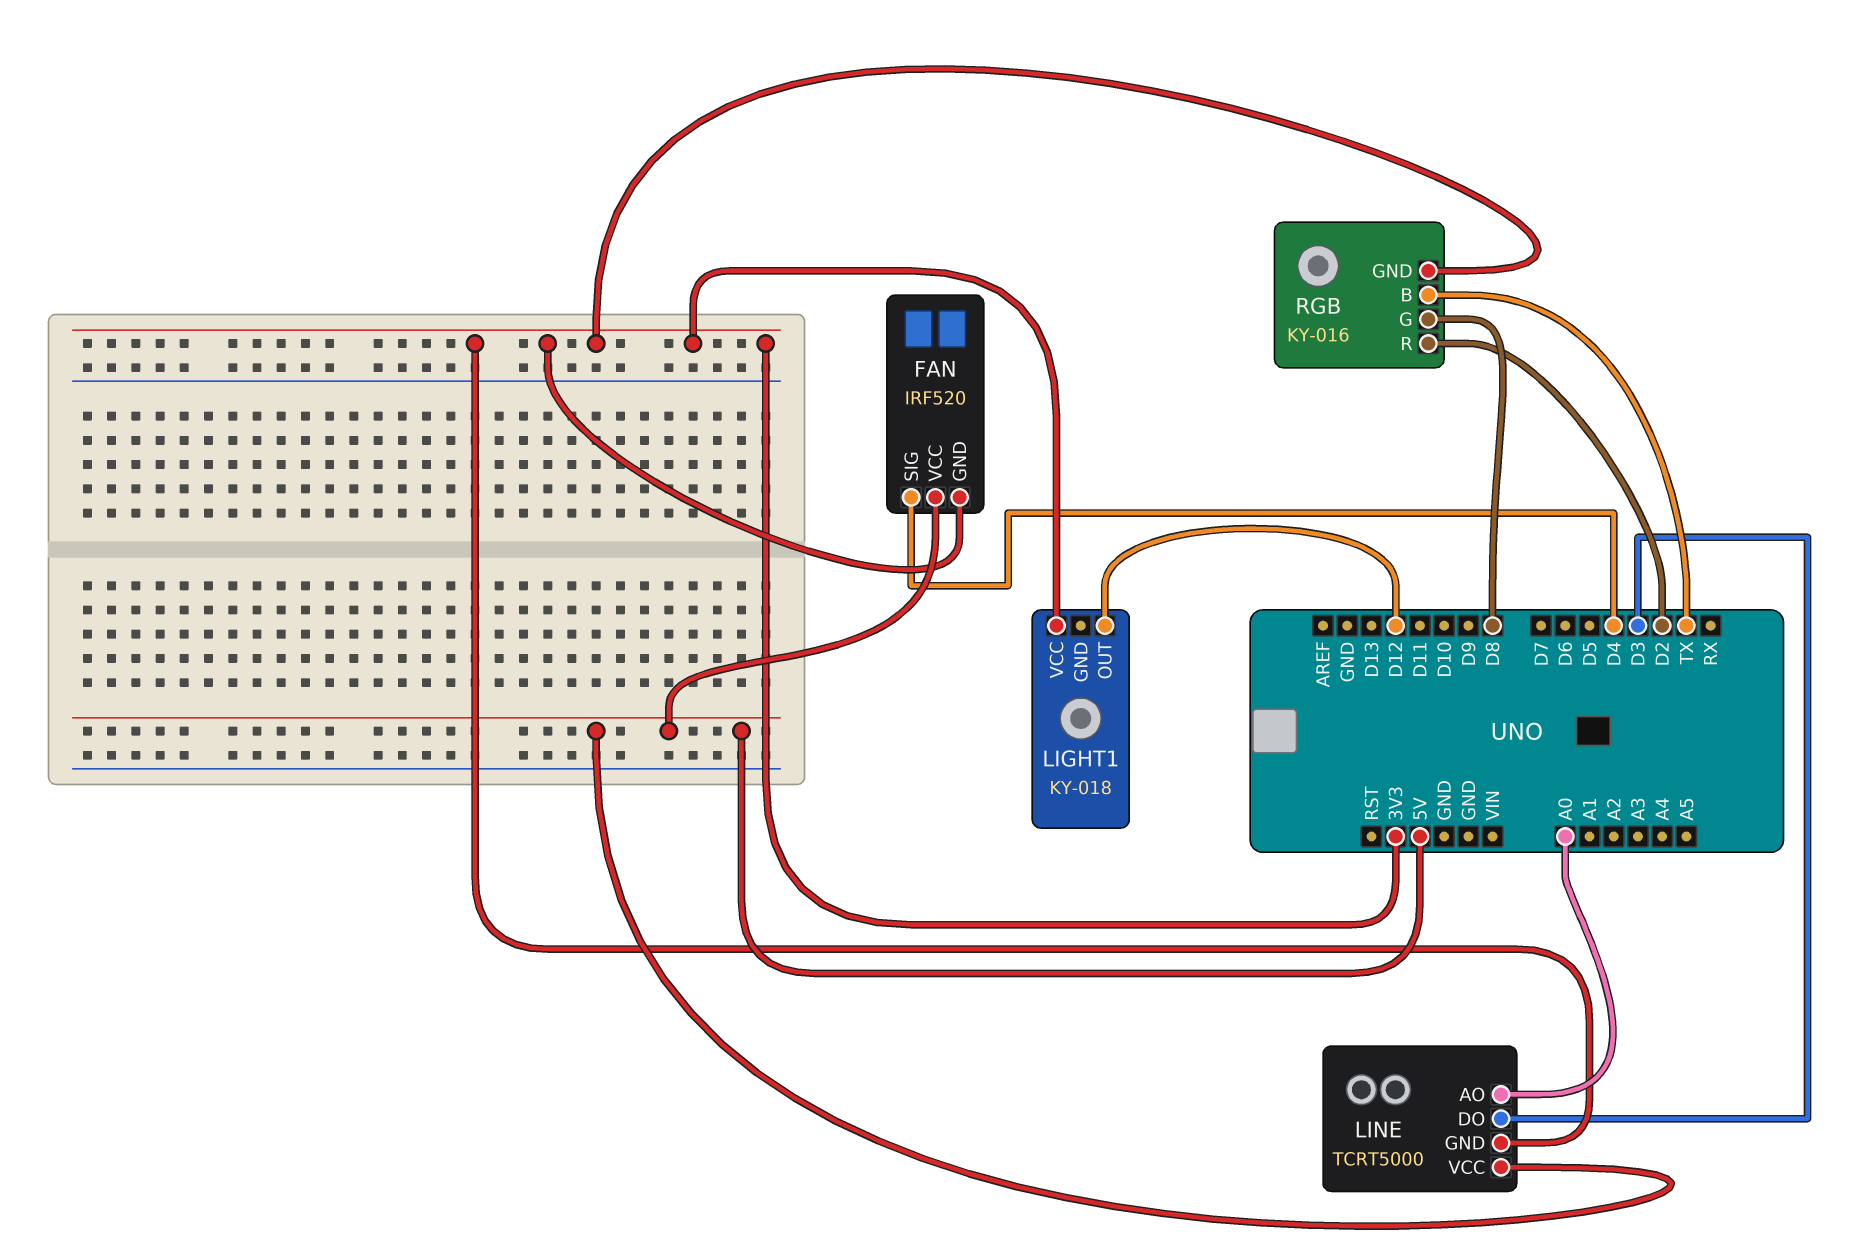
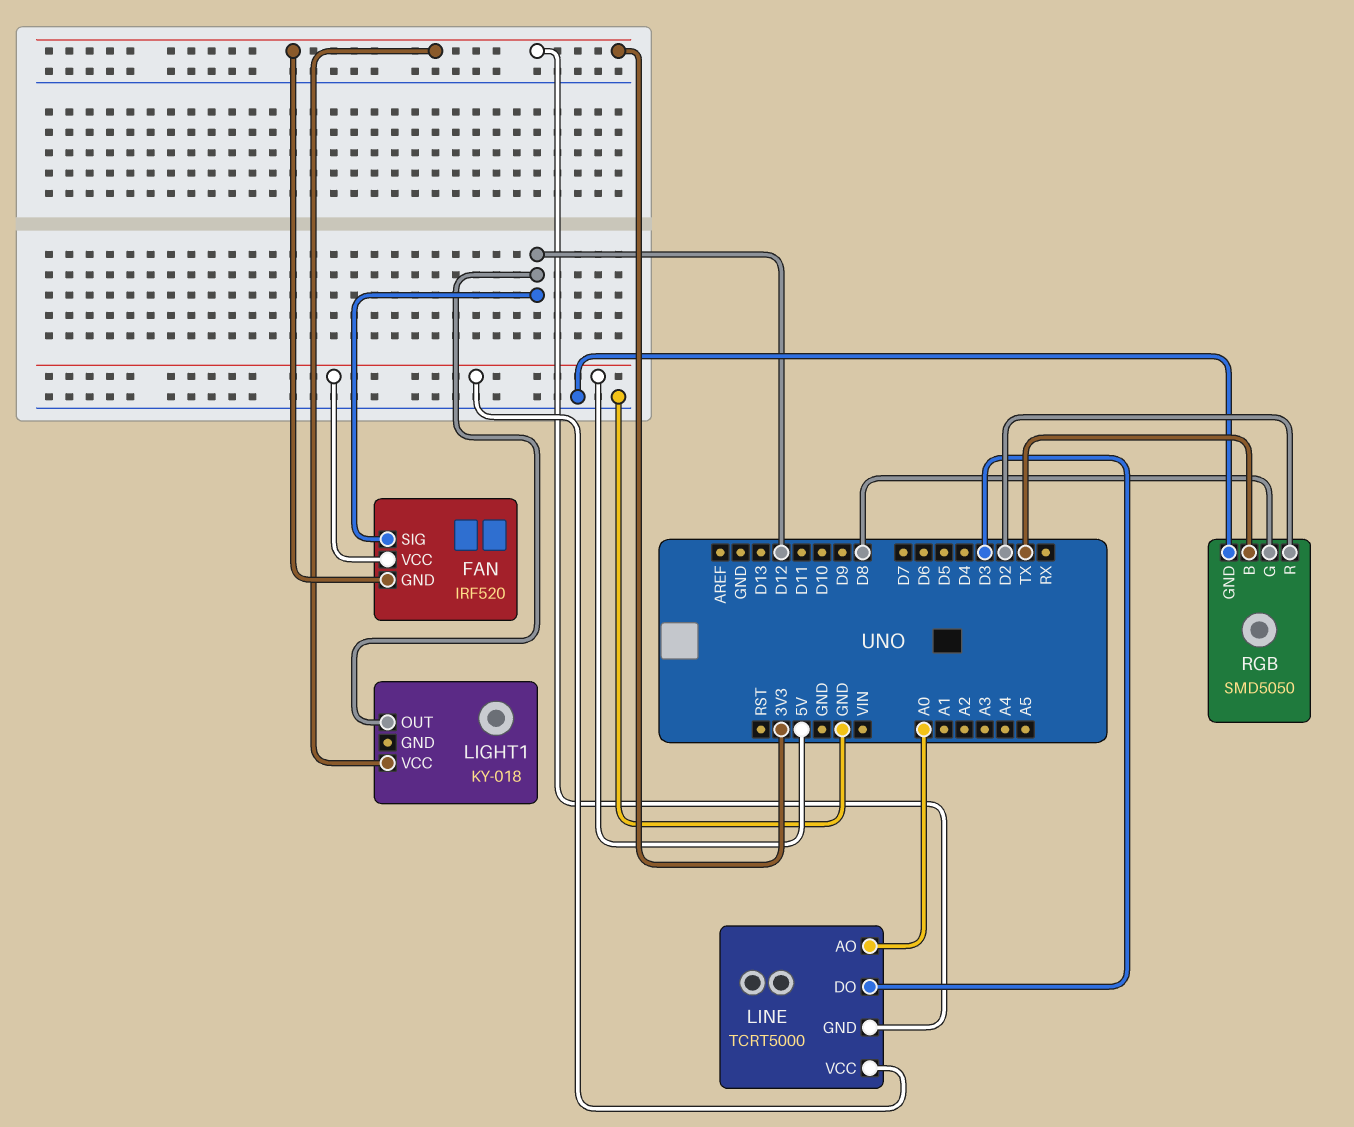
FAN pin SIG: D4 -> D12
RGB: KY-016 -> SMD5050
RGB pin GND: 3V3 -> GND

